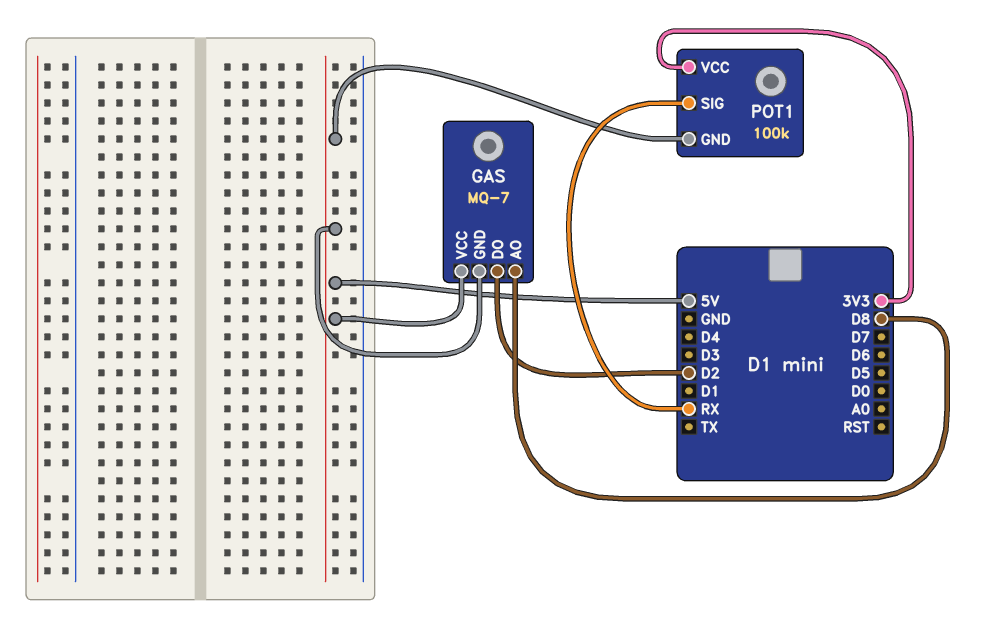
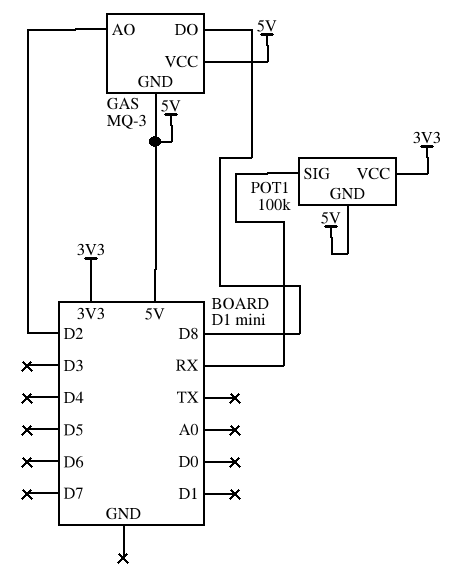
GAS: MQ-7 -> MQ-3
GAS pin AO: D8 -> D2
GAS pin DO: D2 -> D8

